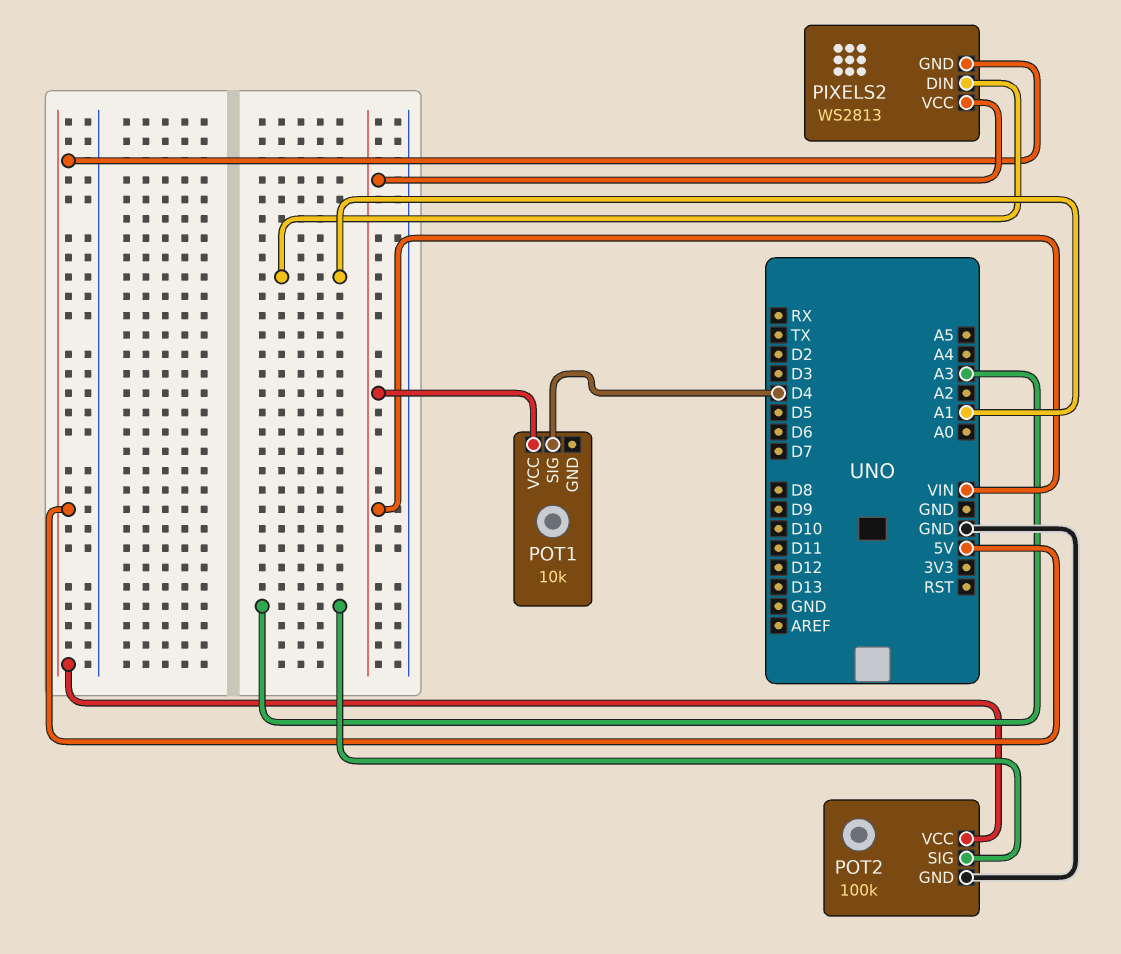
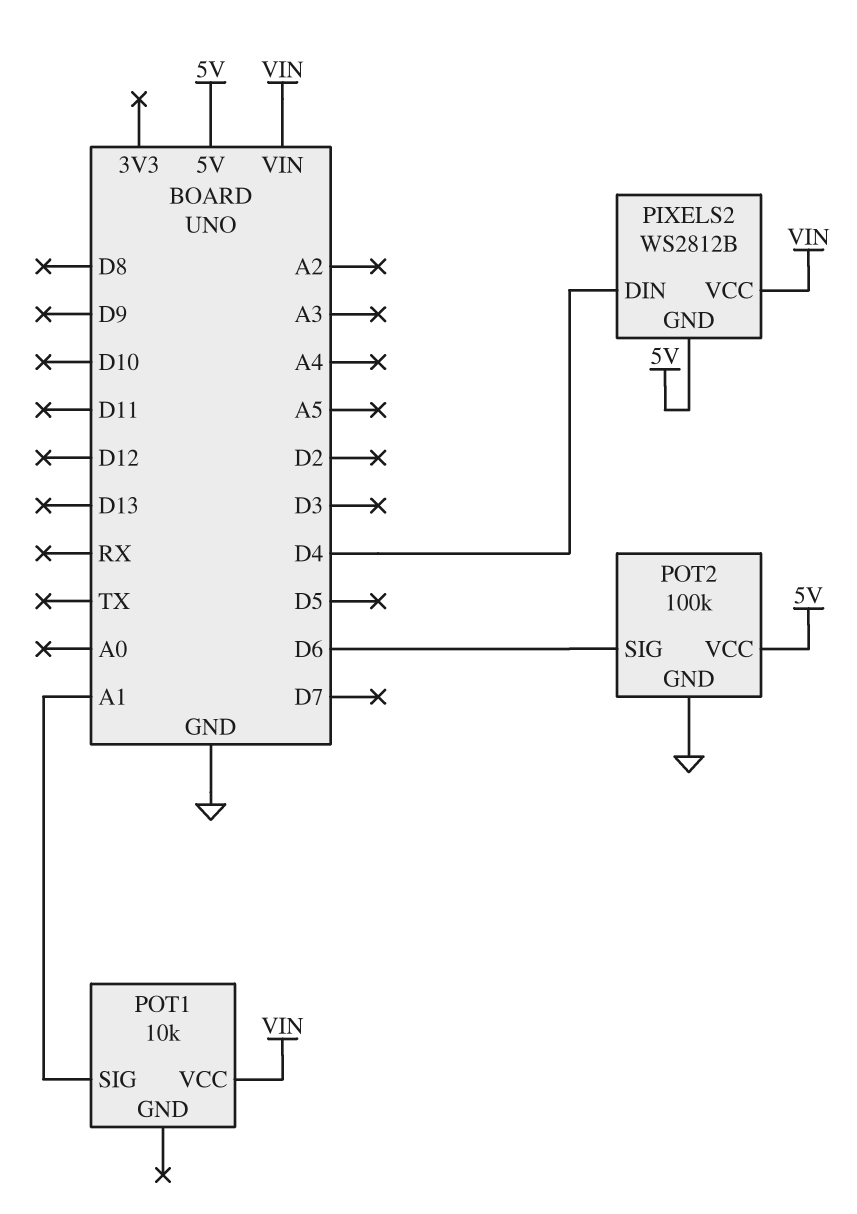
PIXELS2: WS2813 -> WS2812B
PIXELS2 pin DIN: A1 -> D4
POT1 pin SIG: D4 -> A1
POT2 pin SIG: A3 -> D6

